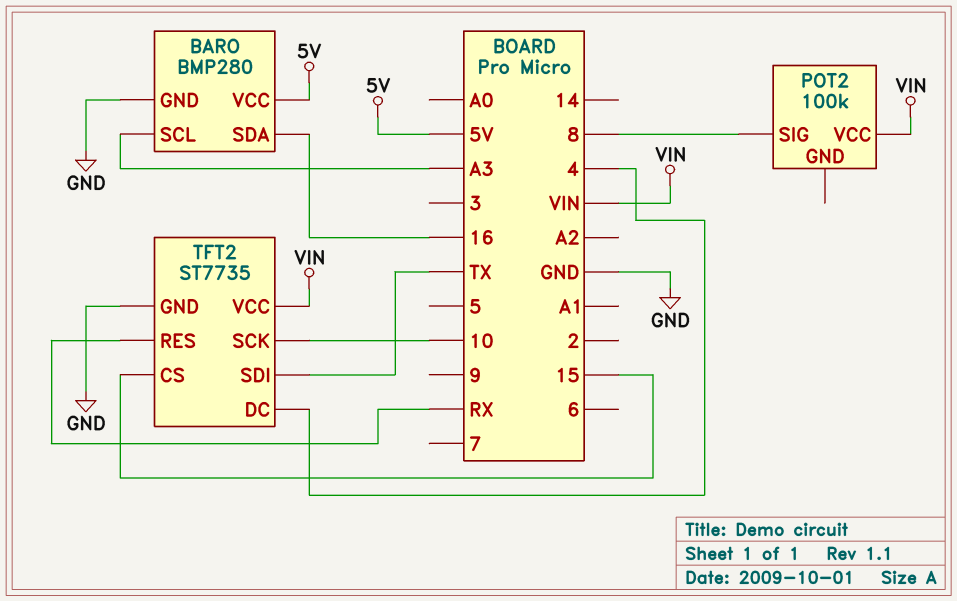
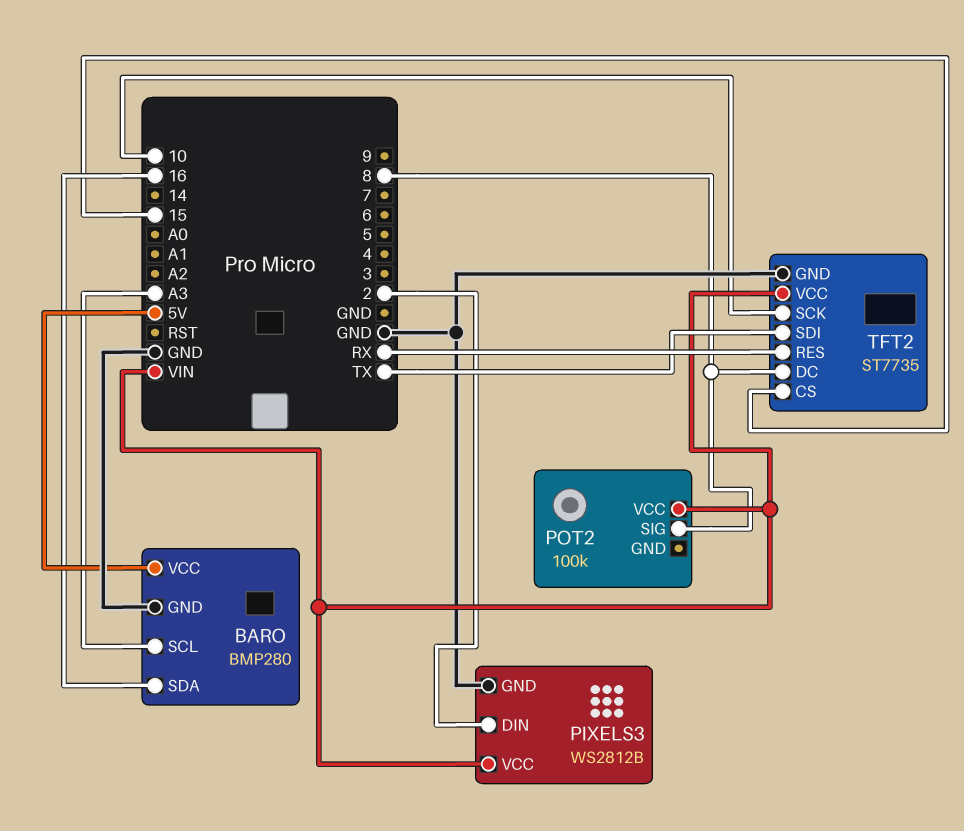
PIXELS3: none -> WS2812B
PIXELS3 pin DIN: none -> 2
PIXELS3 pin GND: none -> GND
PIXELS3 pin VCC: none -> VIN
TFT2 pin DC: 4 -> 8

